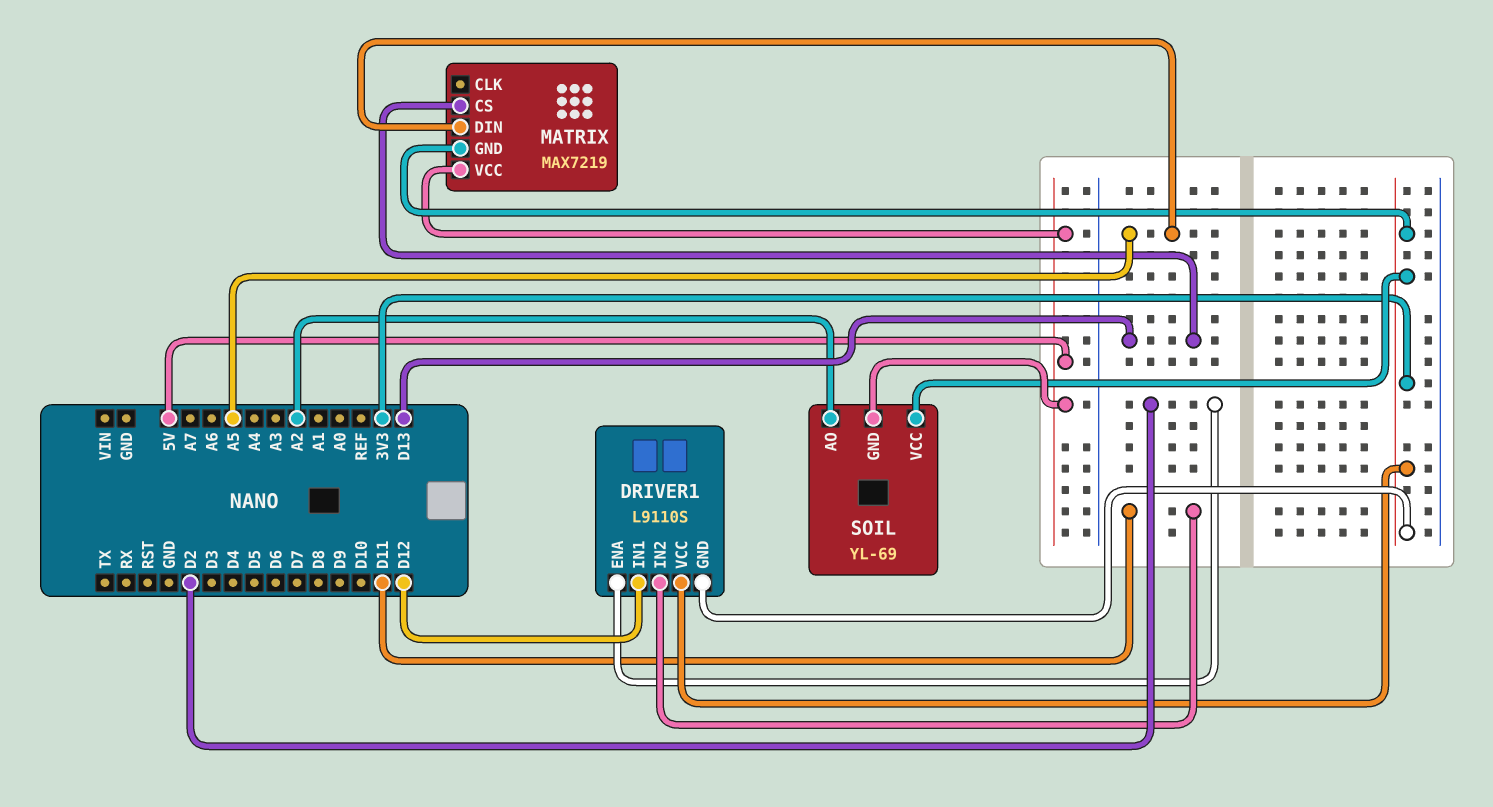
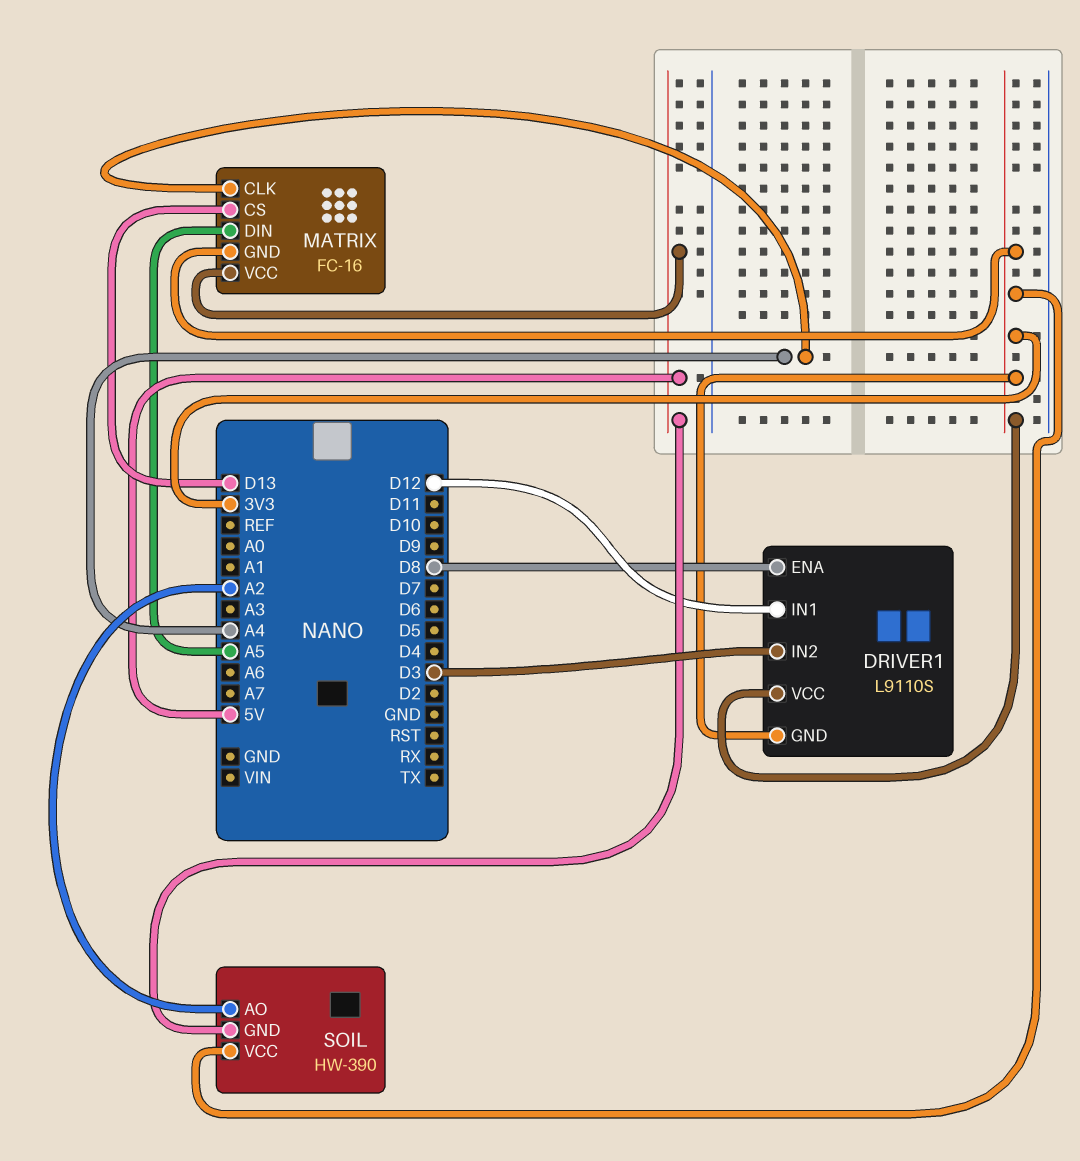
DRIVER1 pin ENA: D2 -> D8
DRIVER1 pin IN2: D11 -> D3
MATRIX: MAX7219 -> FC-16
MATRIX pin CLK: none -> A4
SOIL: YL-69 -> HW-390

